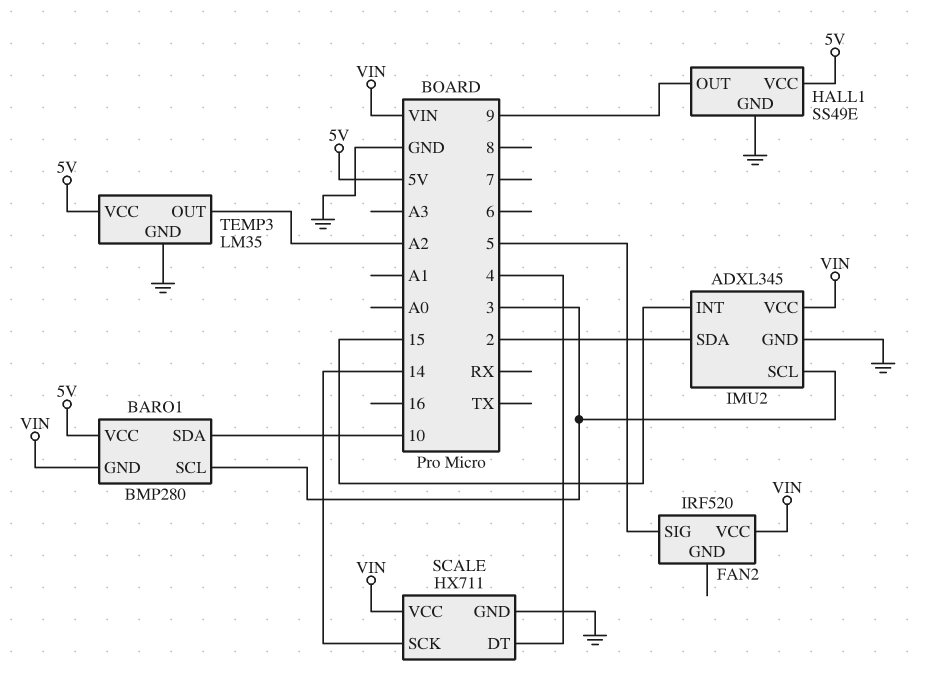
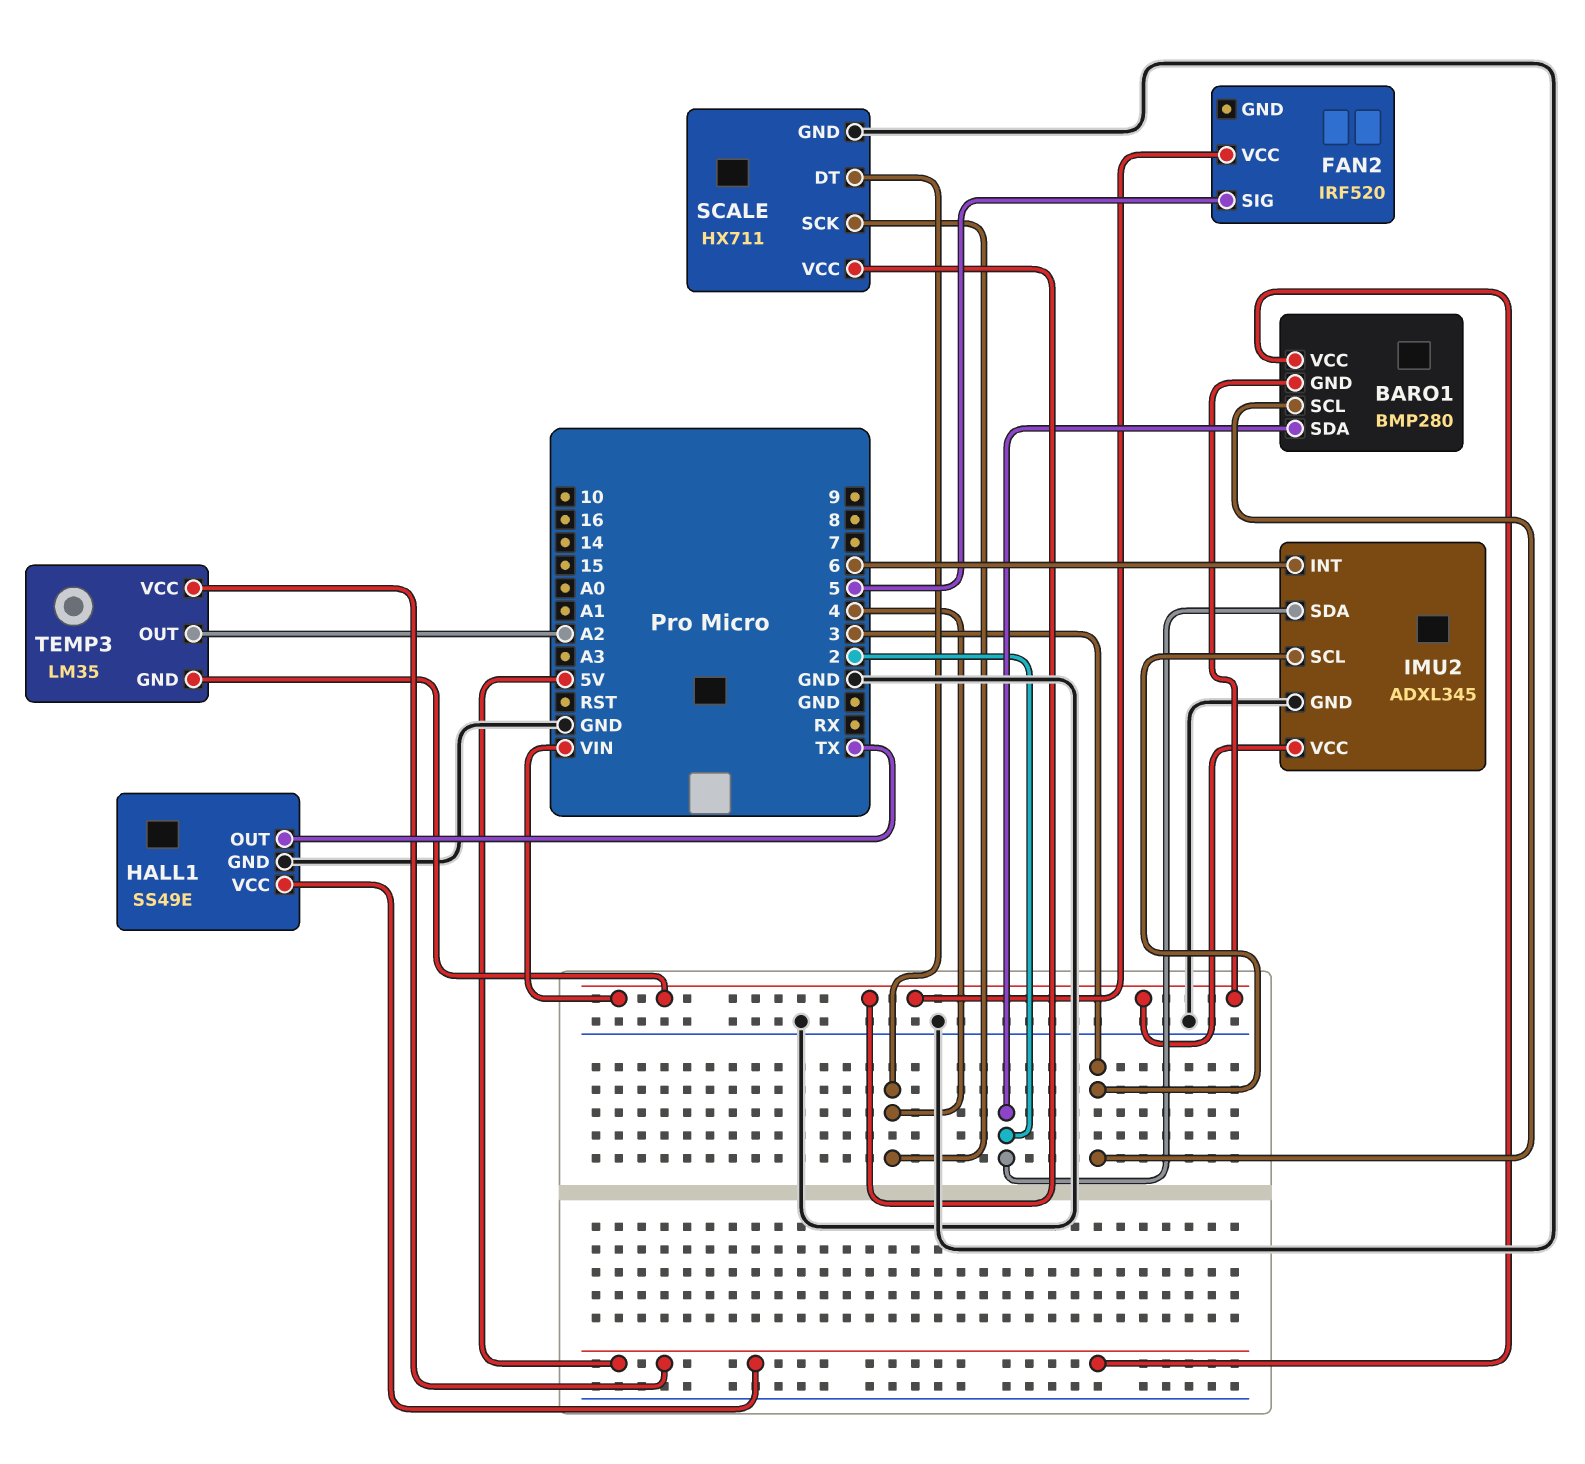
BARO1 pin SDA: 10 -> 2
HALL1 pin OUT: 9 -> TX
IMU2 pin INT: 15 -> 6
SCALE pin SCK: 14 -> 4
TEMP3 pin GND: GND -> VIN

